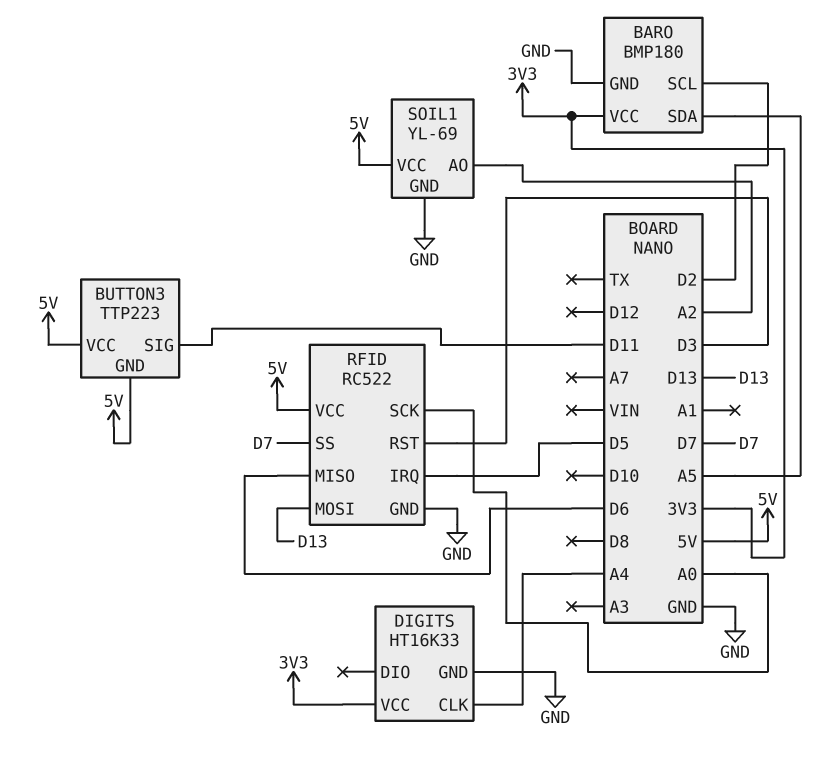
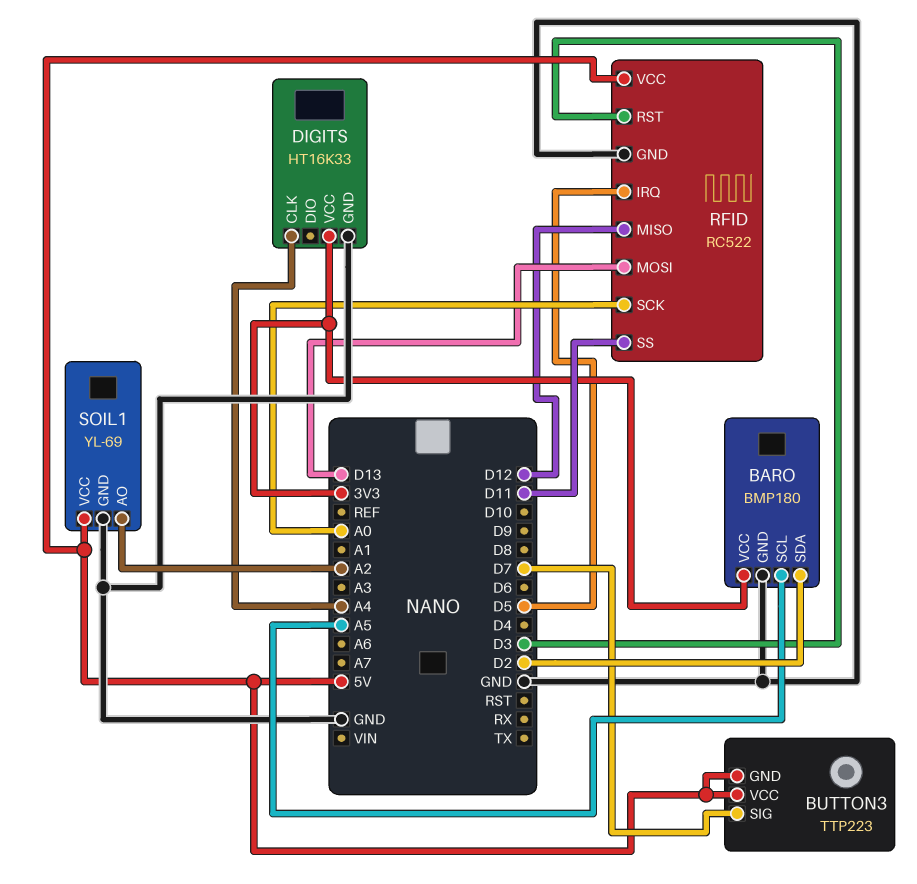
BARO pin SCL: D2 -> A5
BARO pin SDA: A5 -> D2
BUTTON3 pin SIG: D11 -> D7
RFID pin MISO: D6 -> D12
RFID pin SS: D7 -> D11

